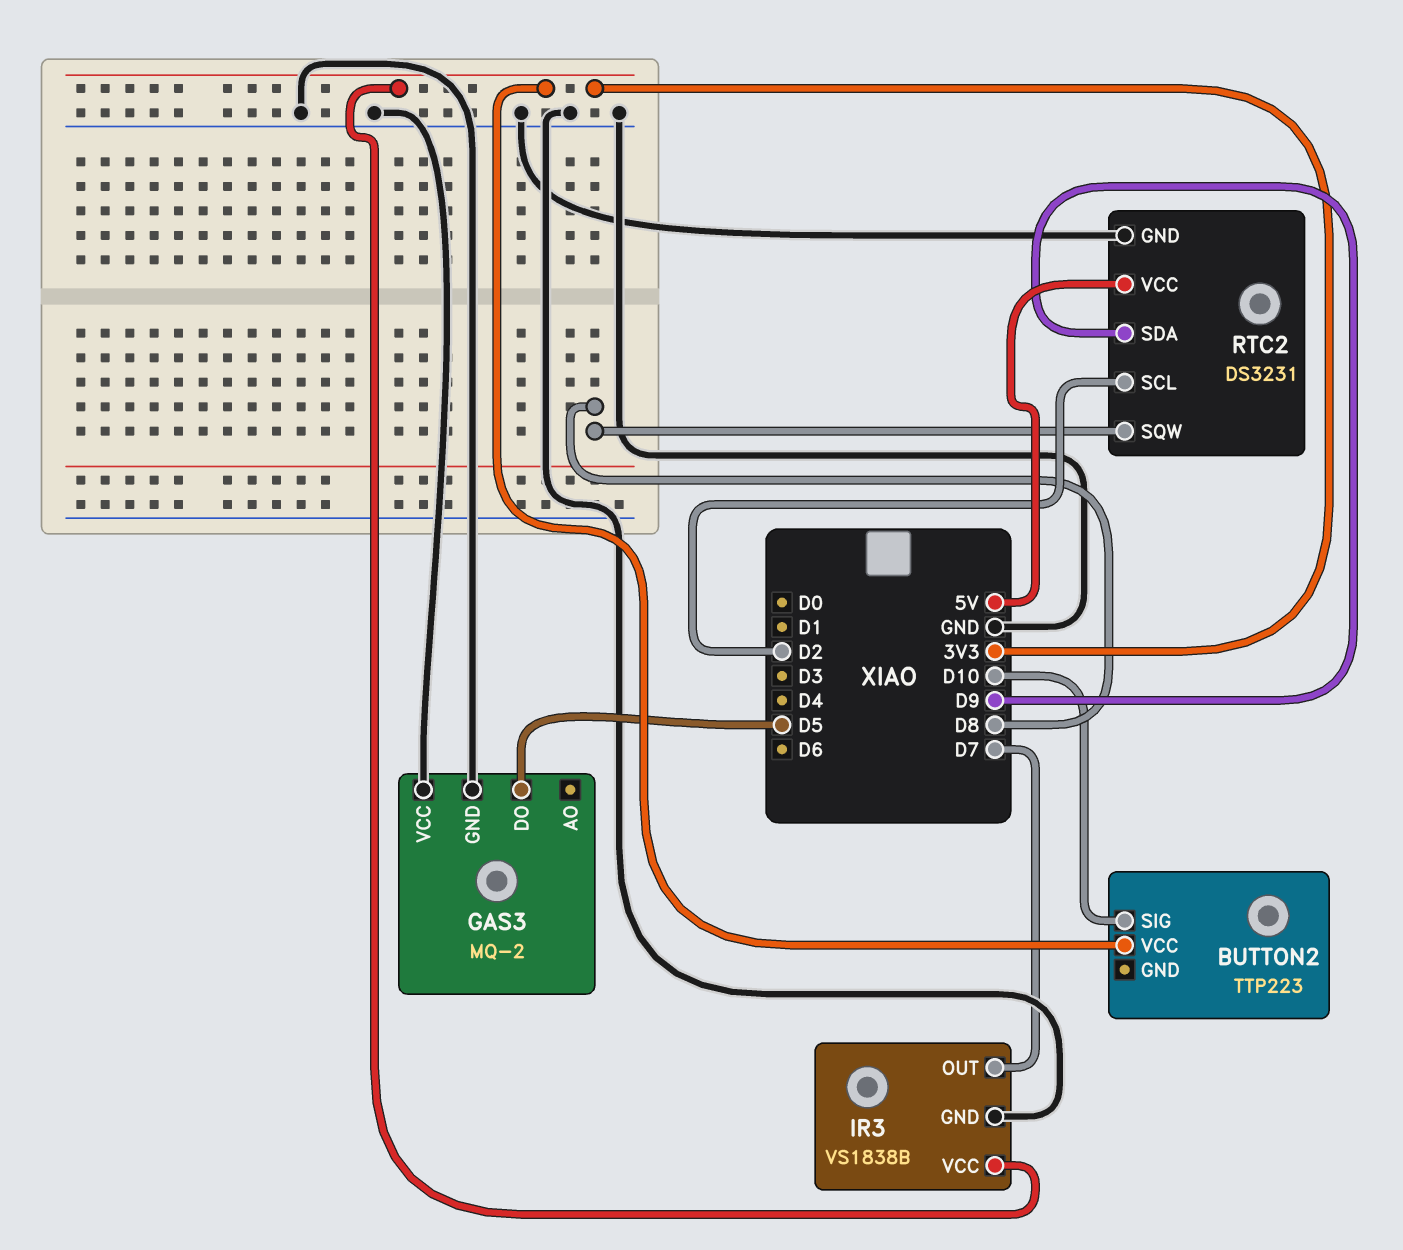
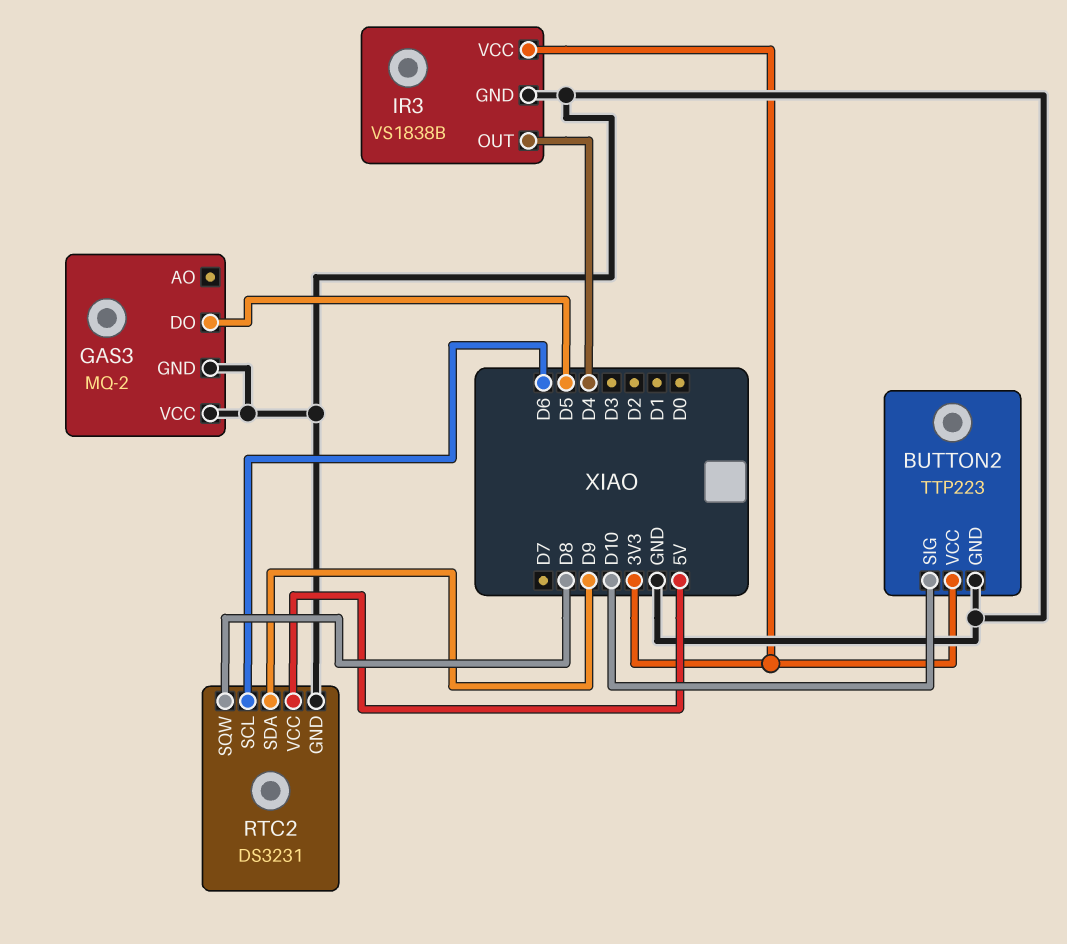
BUTTON2 pin GND: none -> GND
IR3 pin OUT: D7 -> D4
RTC2 pin SCL: D2 -> D6

